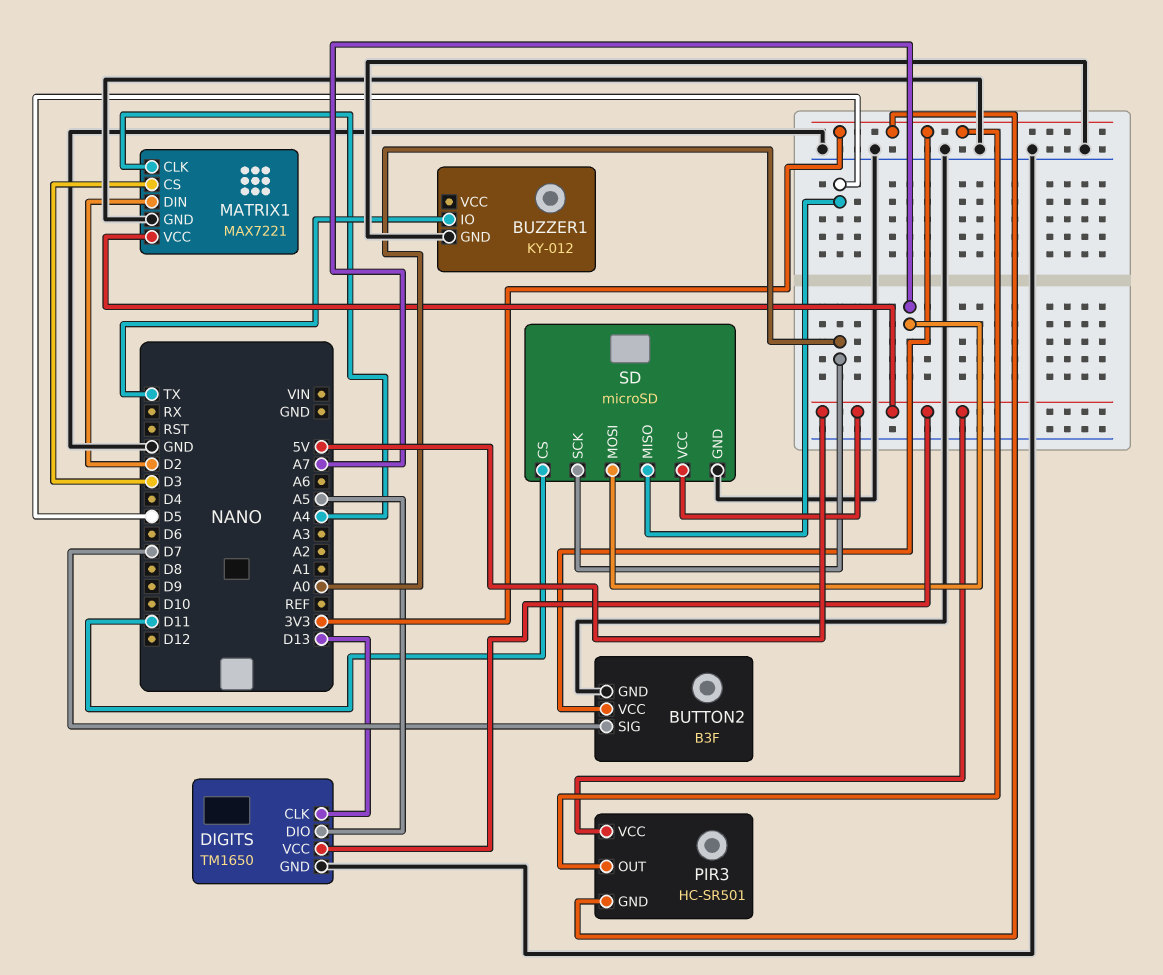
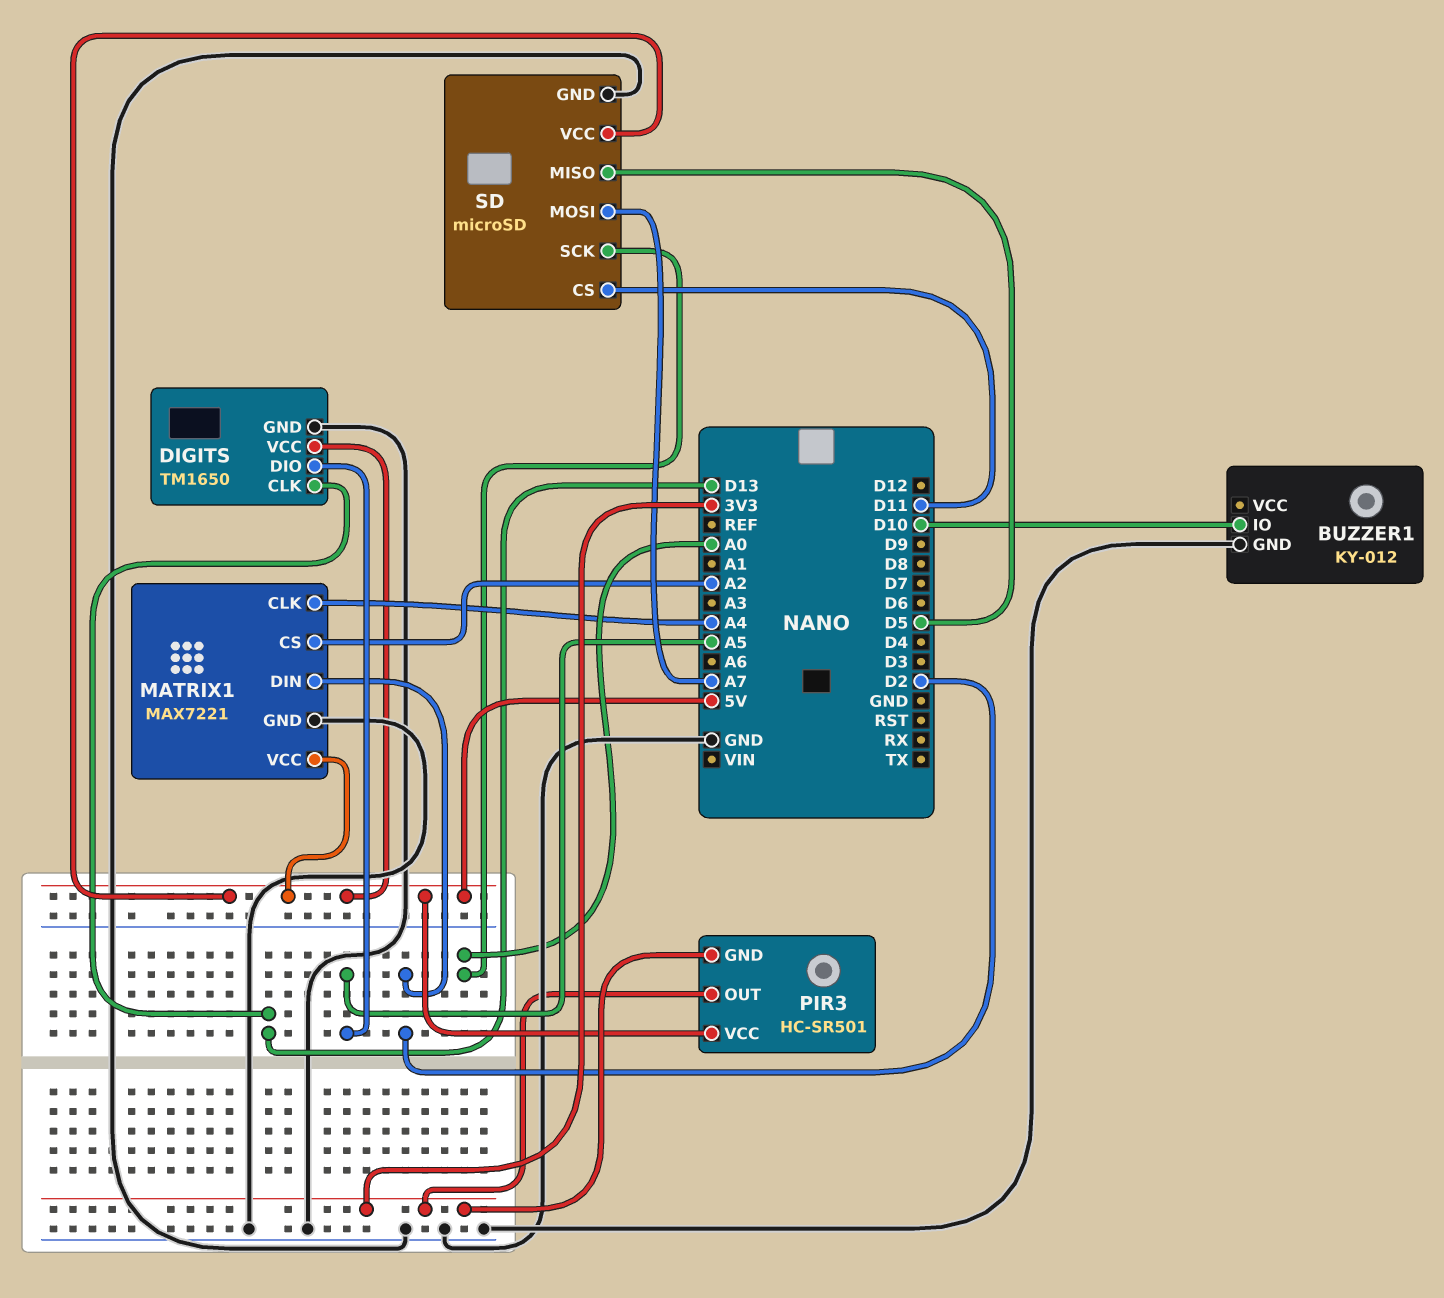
BUTTON2: B3F -> none
BUTTON2 pin GND: GND -> none
BUTTON2 pin SIG: D7 -> none
BUTTON2 pin VCC: 3V3 -> none
BUZZER1 pin IO: TX -> D10
MATRIX1 pin CS: D3 -> A2

